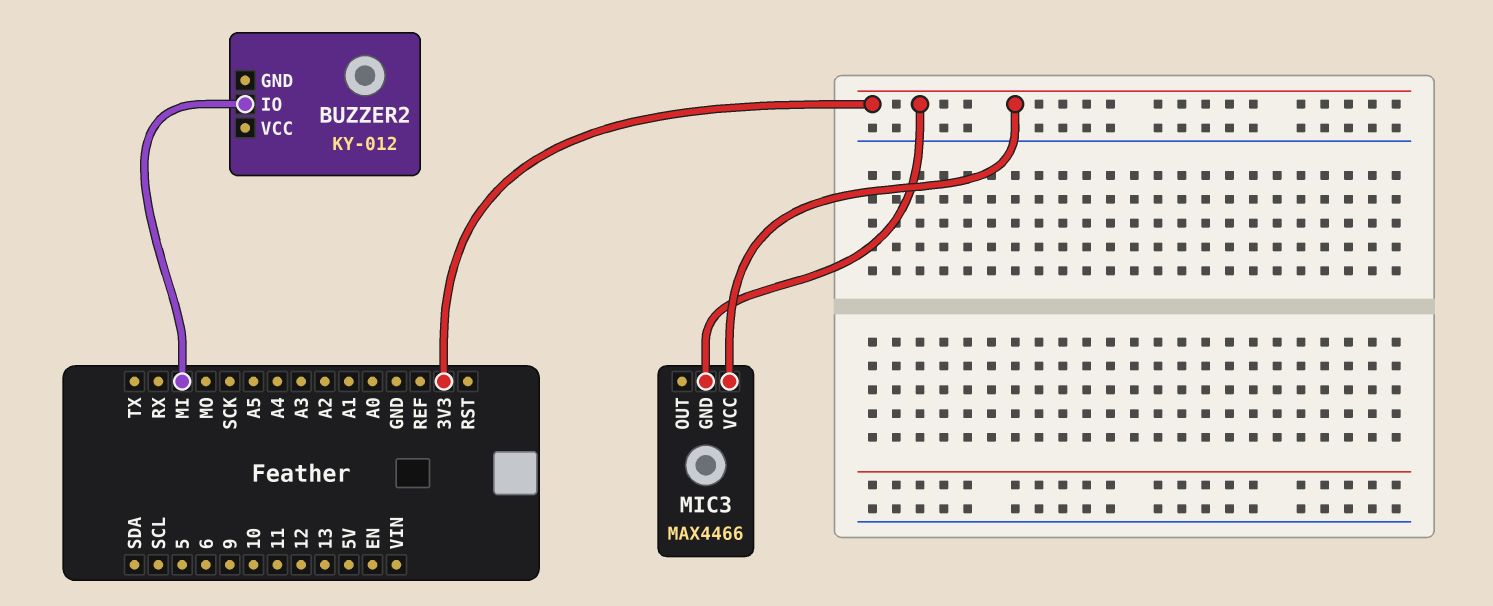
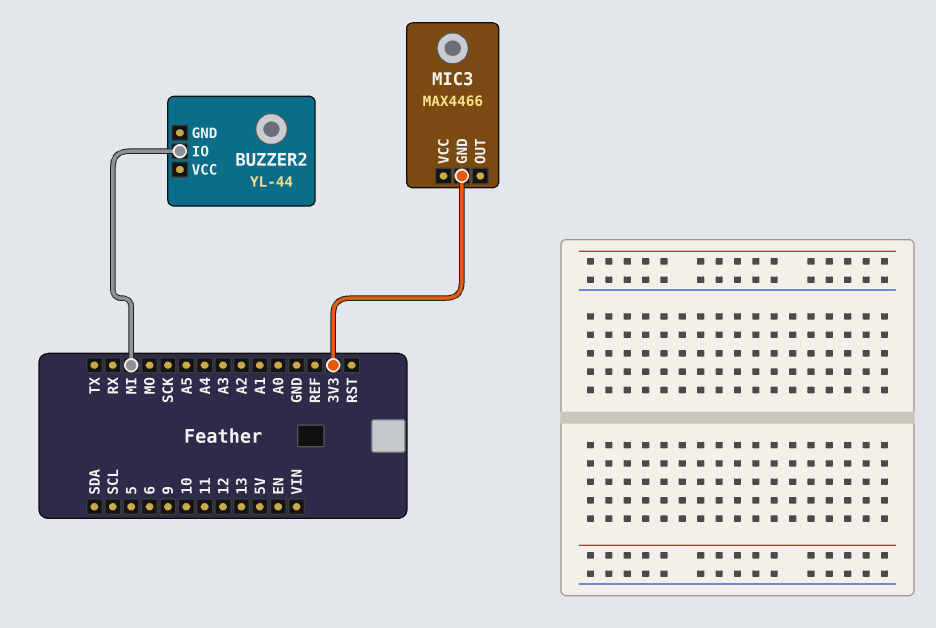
BUZZER2: KY-012 -> YL-44
MIC3 pin VCC: 3V3 -> none

